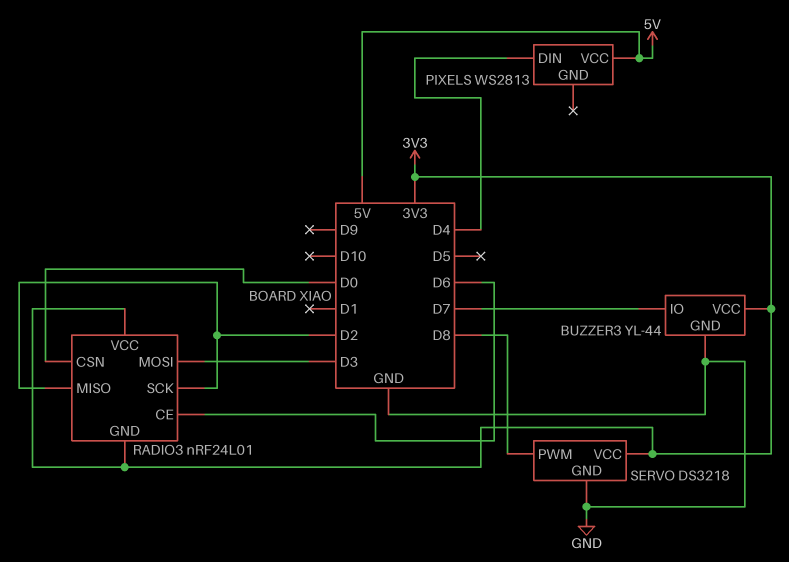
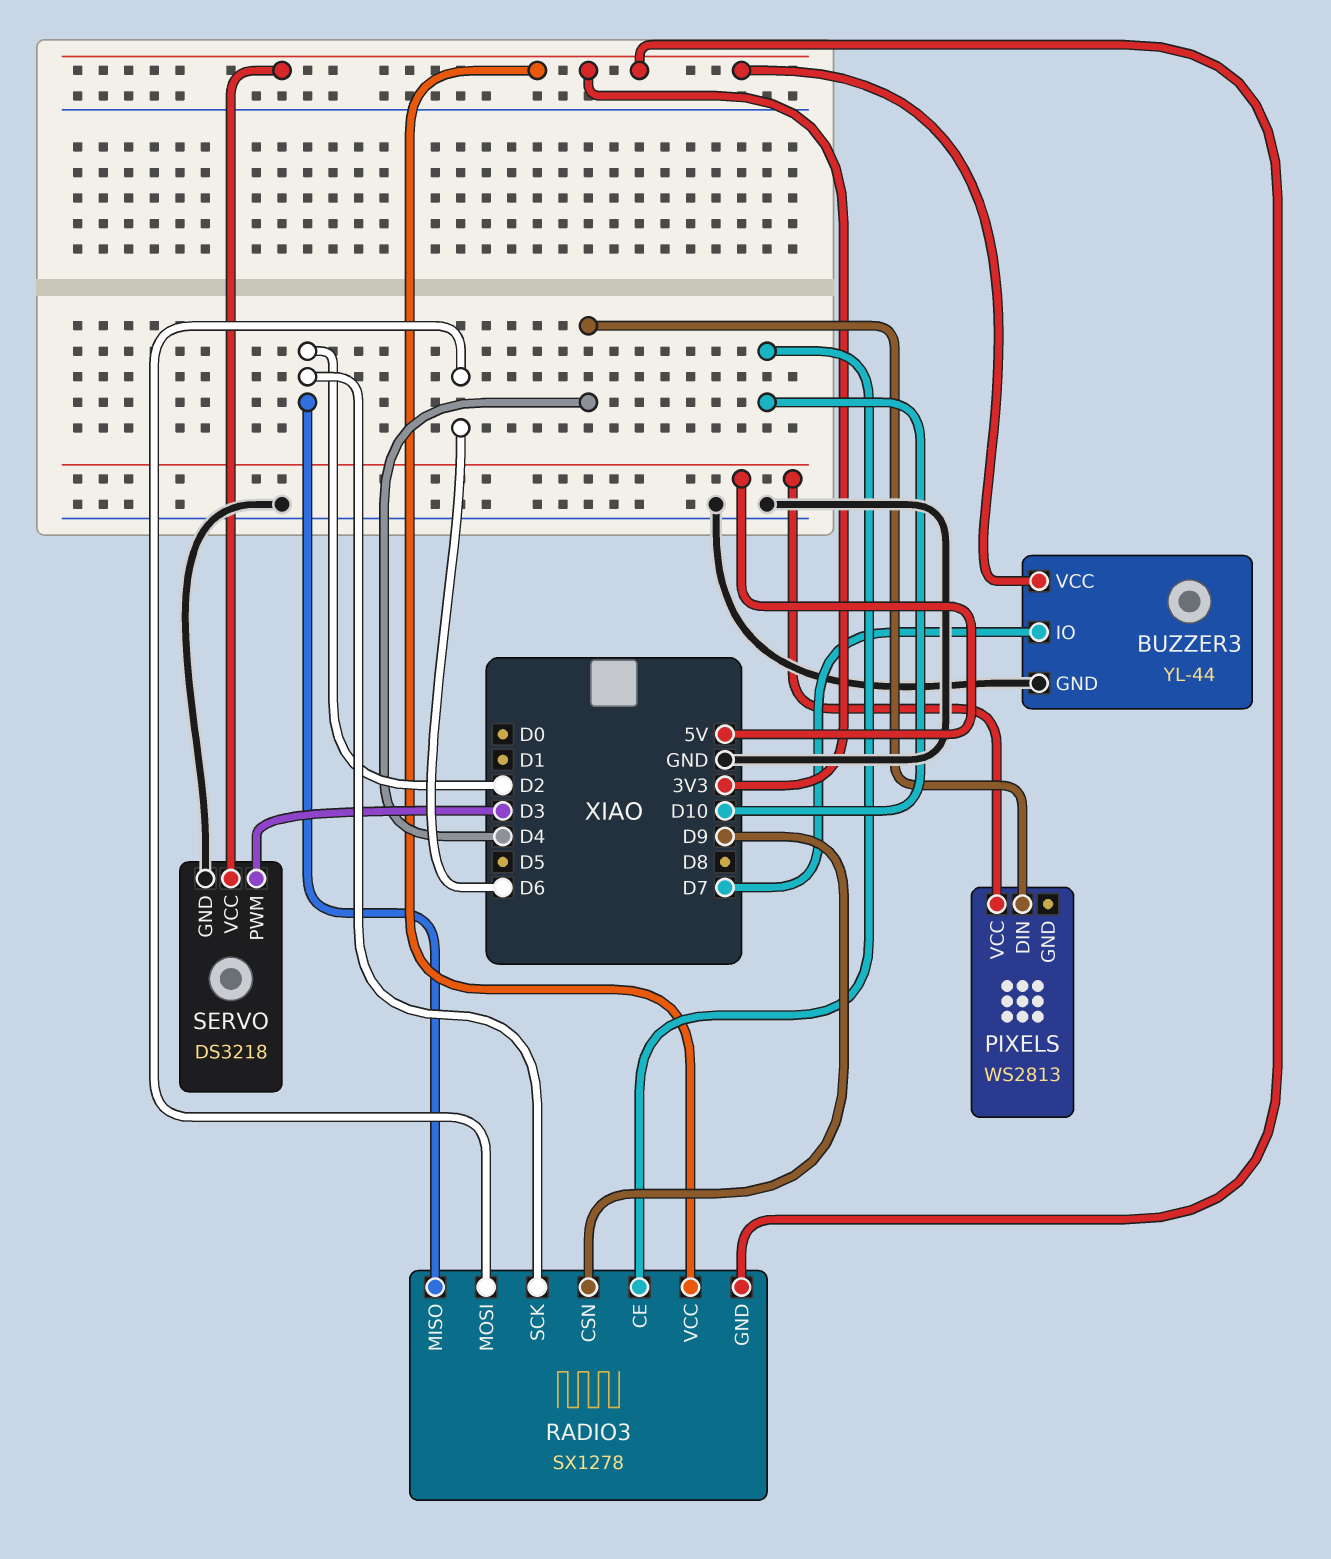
RADIO3: nRF24L01 -> SX1278
RADIO3 pin CE: D6 -> D10
RADIO3 pin CSN: D0 -> D9
RADIO3 pin MOSI: D3 -> D6
SERVO pin PWM: D8 -> D3

